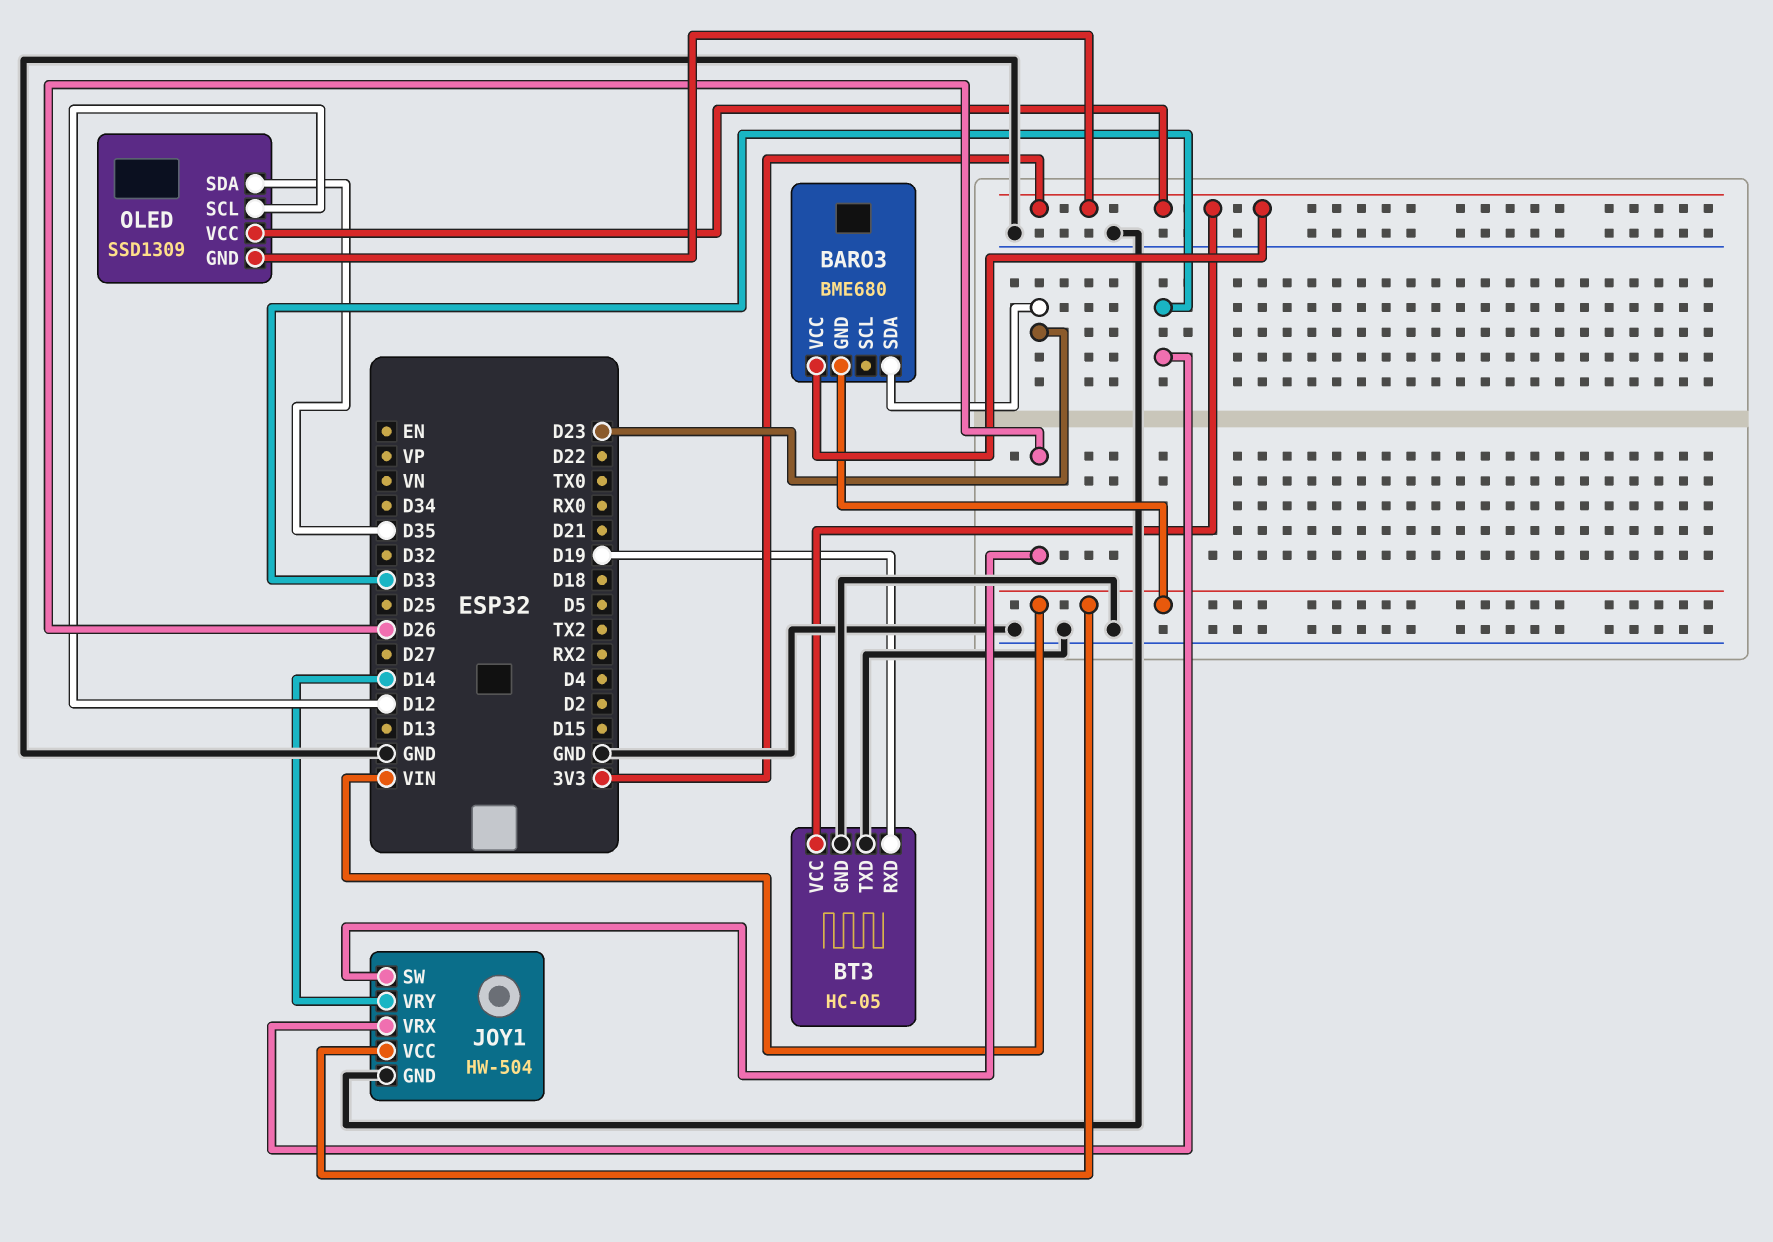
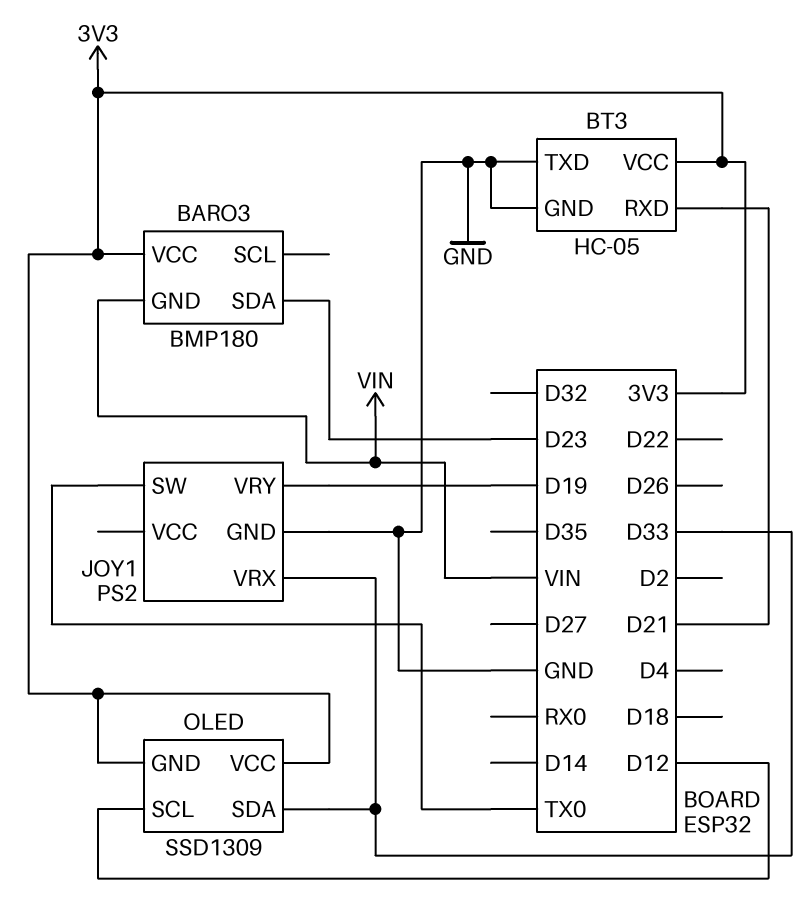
BARO3: BME680 -> BMP180
BT3 pin RXD: D19 -> D21
JOY1: HW-504 -> PS2
JOY1 pin SW: D26 -> TX0
JOY1 pin VCC: VIN -> none
JOY1 pin VRY: D14 -> D19
OLED pin SDA: D35 -> D33

